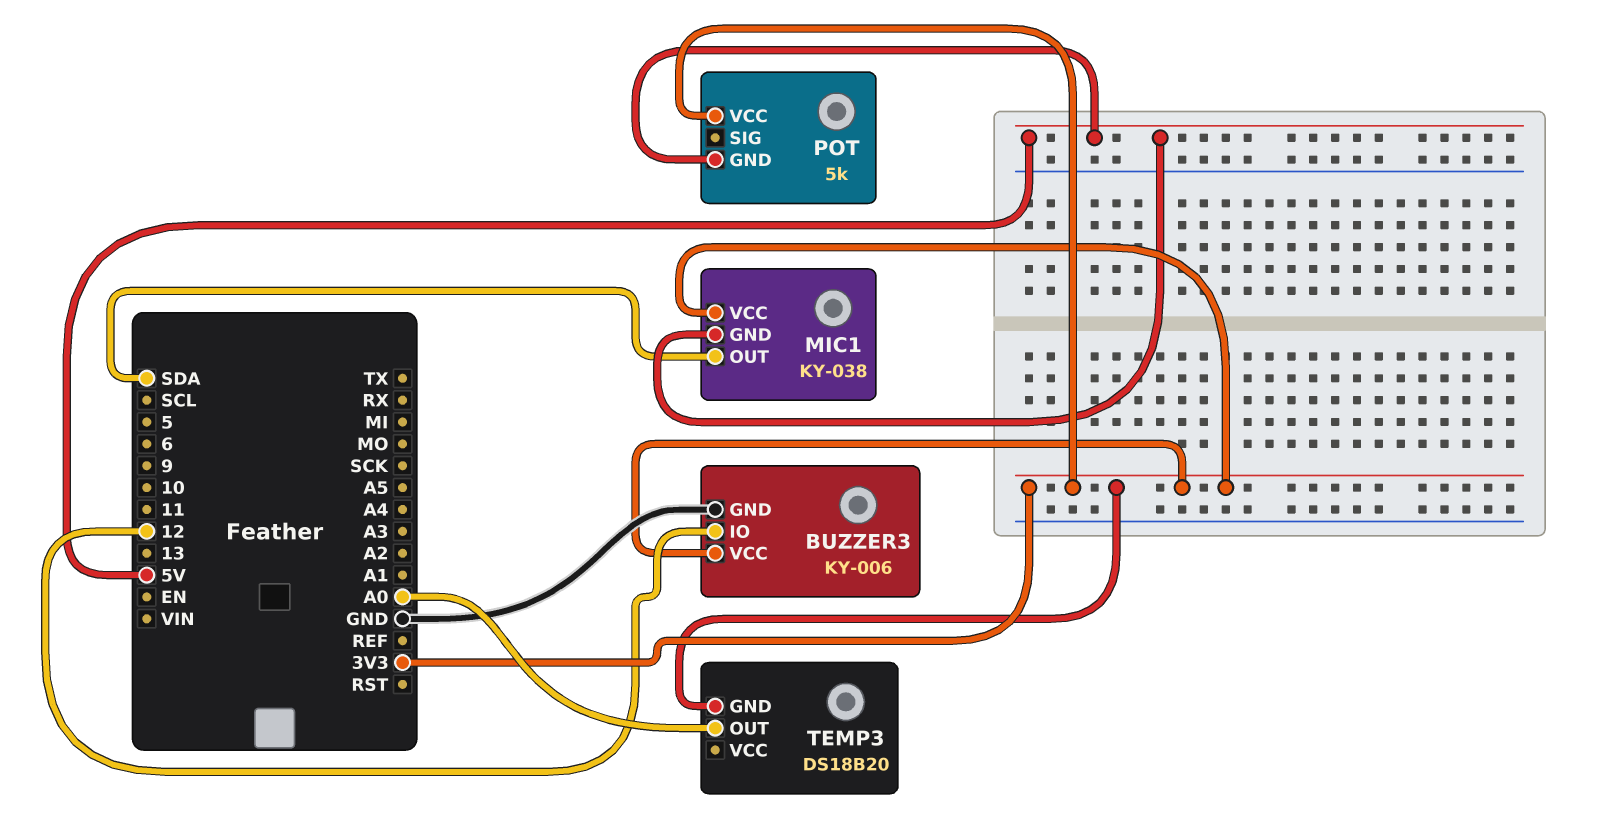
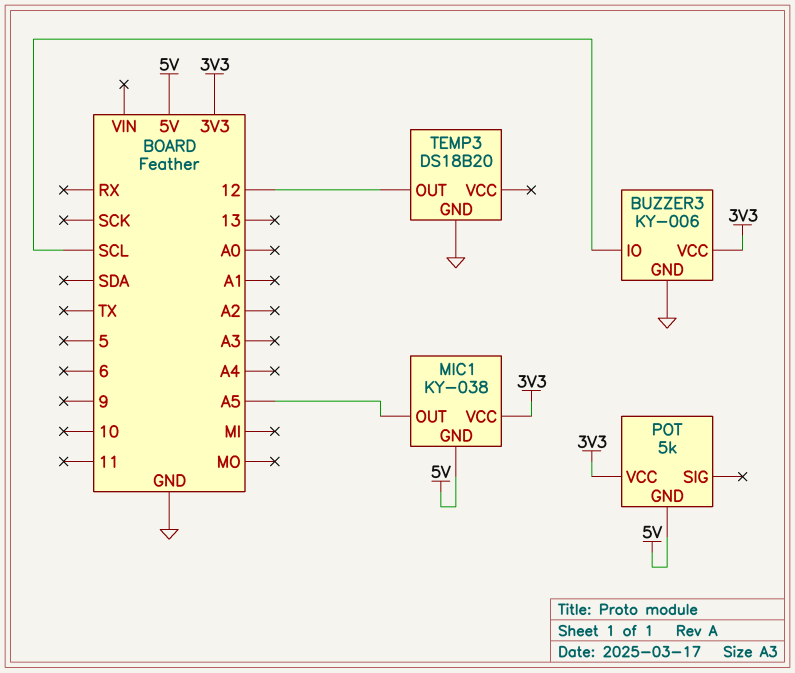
BUZZER3 pin IO: 12 -> SCL
MIC1 pin OUT: SDA -> A5
TEMP3 pin GND: 3V3 -> GND
TEMP3 pin OUT: A0 -> 12

